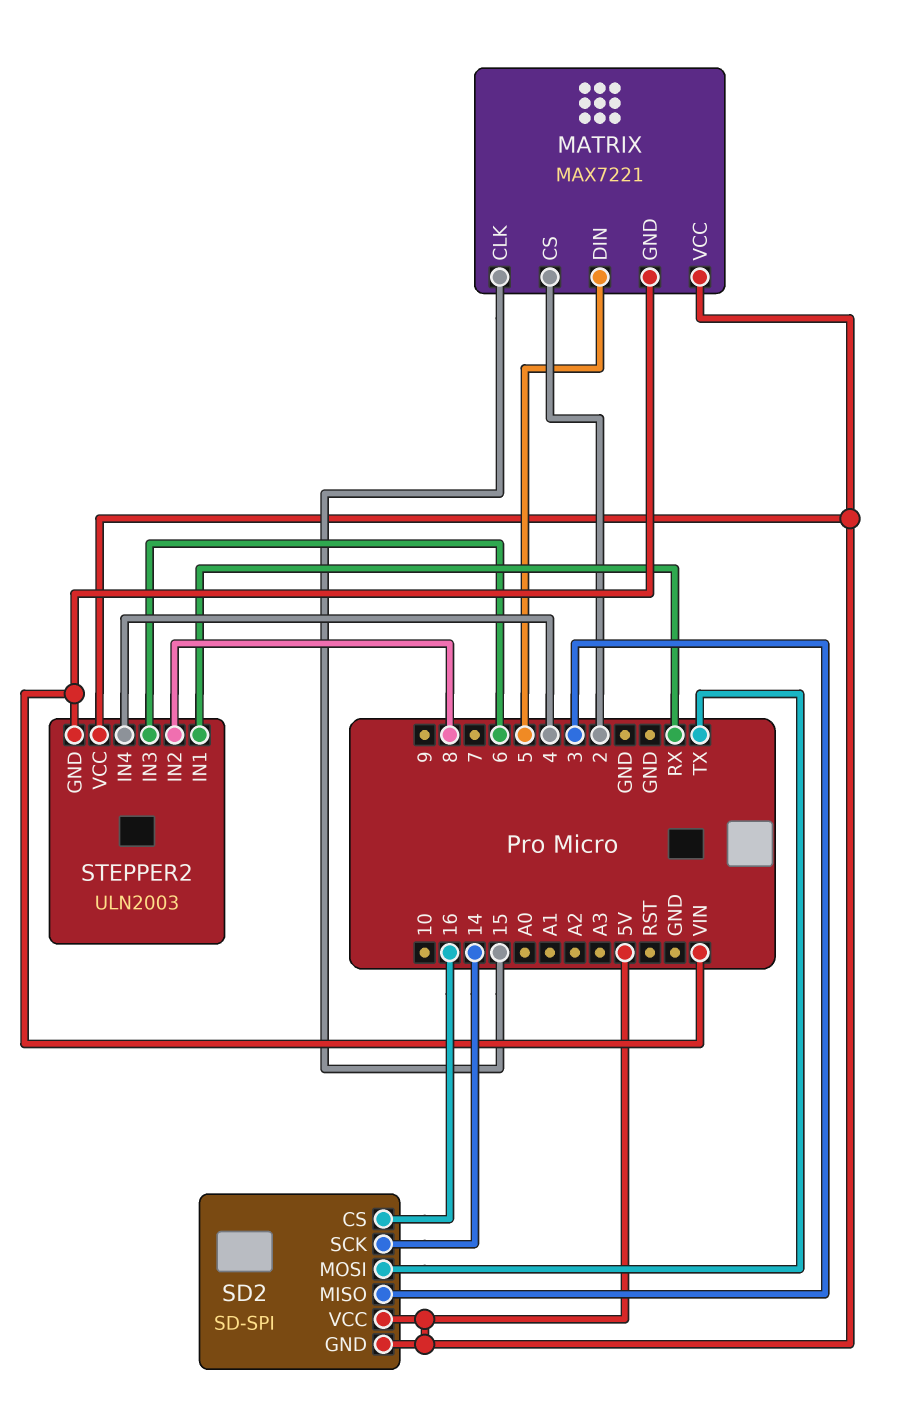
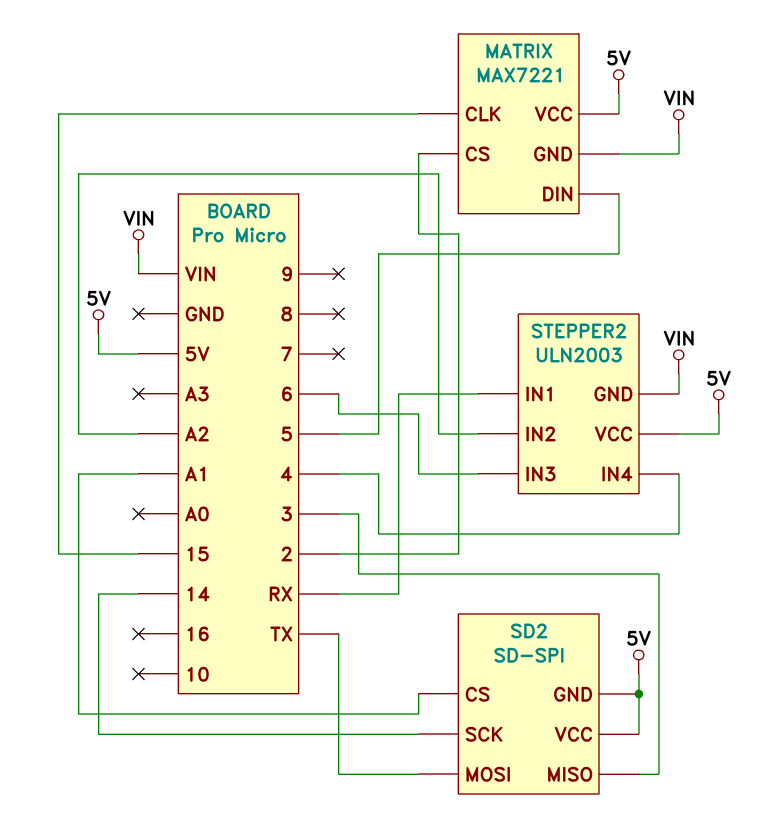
SD2 pin CS: 16 -> A1
STEPPER2 pin IN2: 8 -> A2

